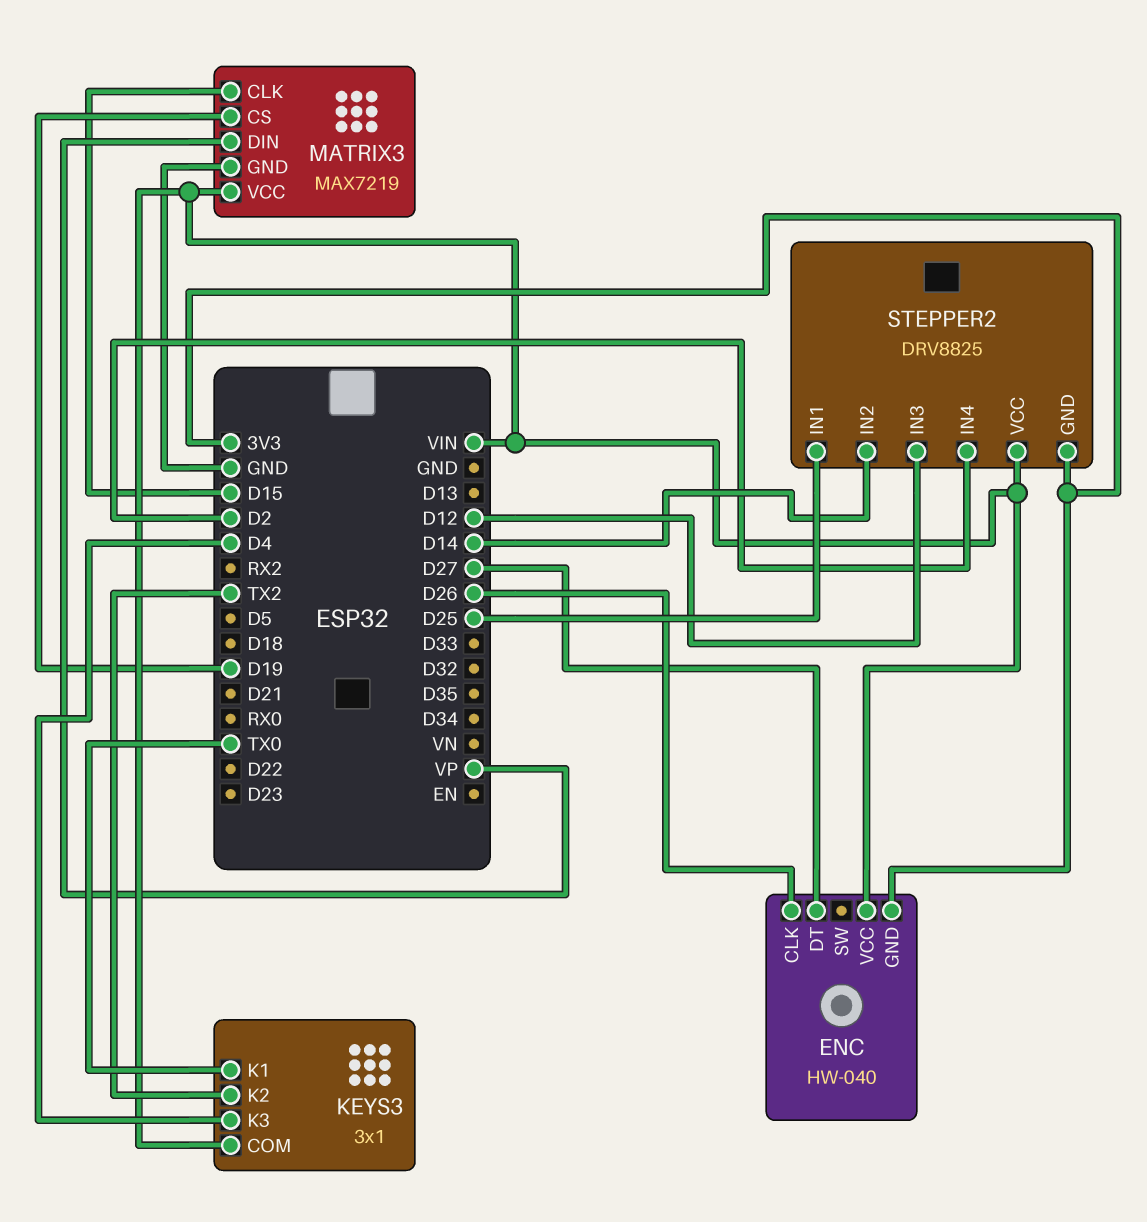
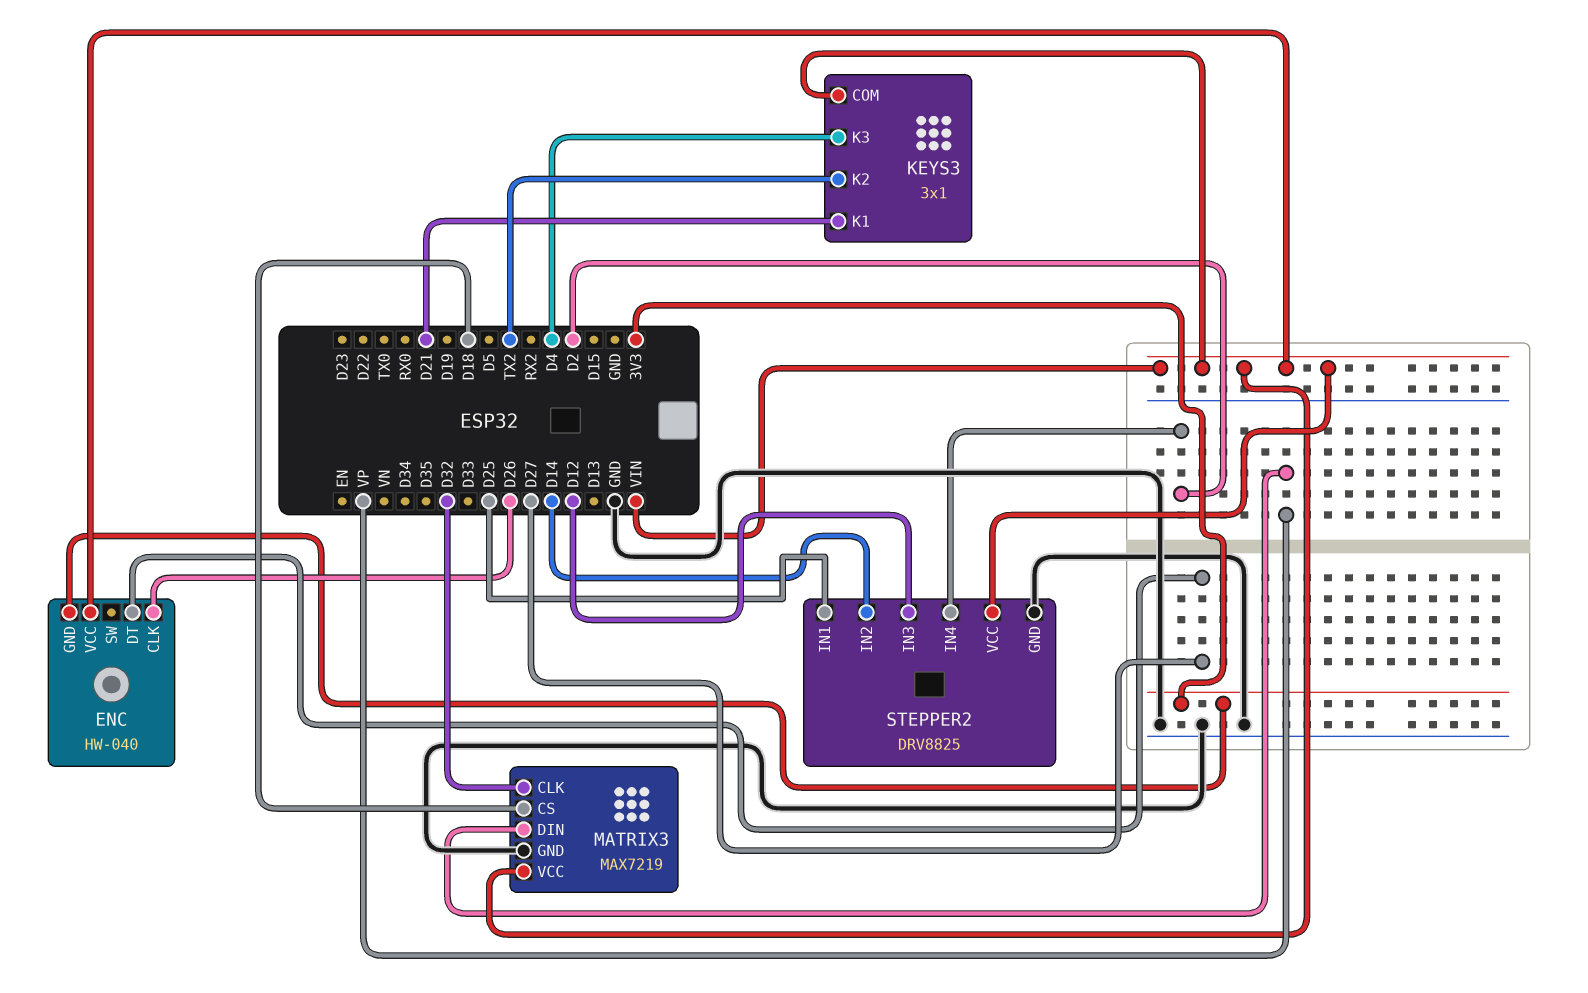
KEYS3 pin K1: TX0 -> D21
MATRIX3 pin CLK: D15 -> D32
MATRIX3 pin CS: D19 -> D18
STEPPER2 pin GND: 3V3 -> GND

